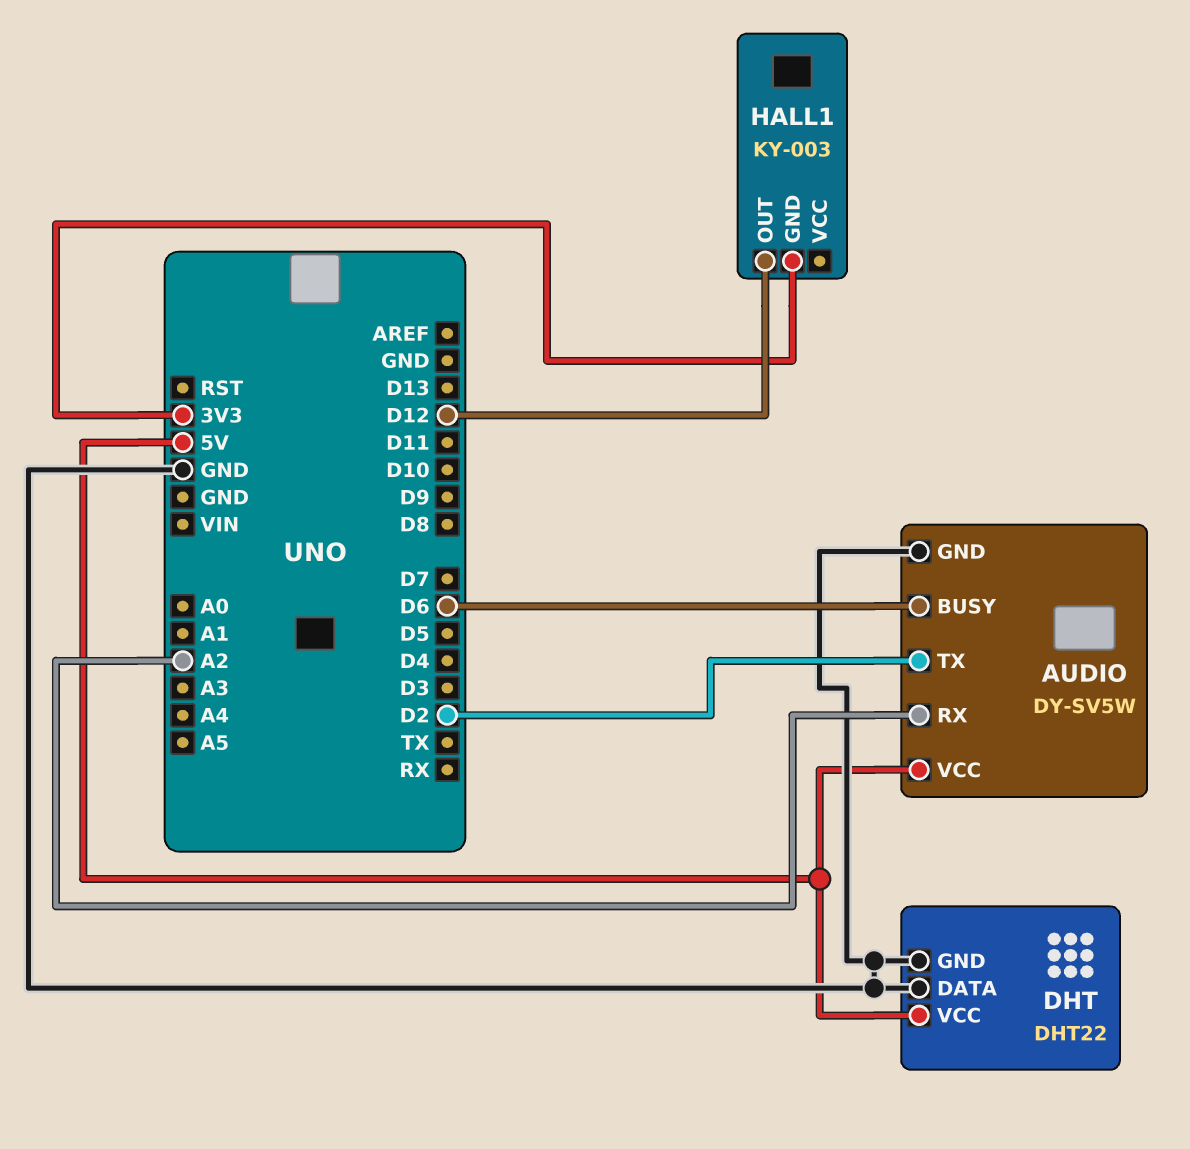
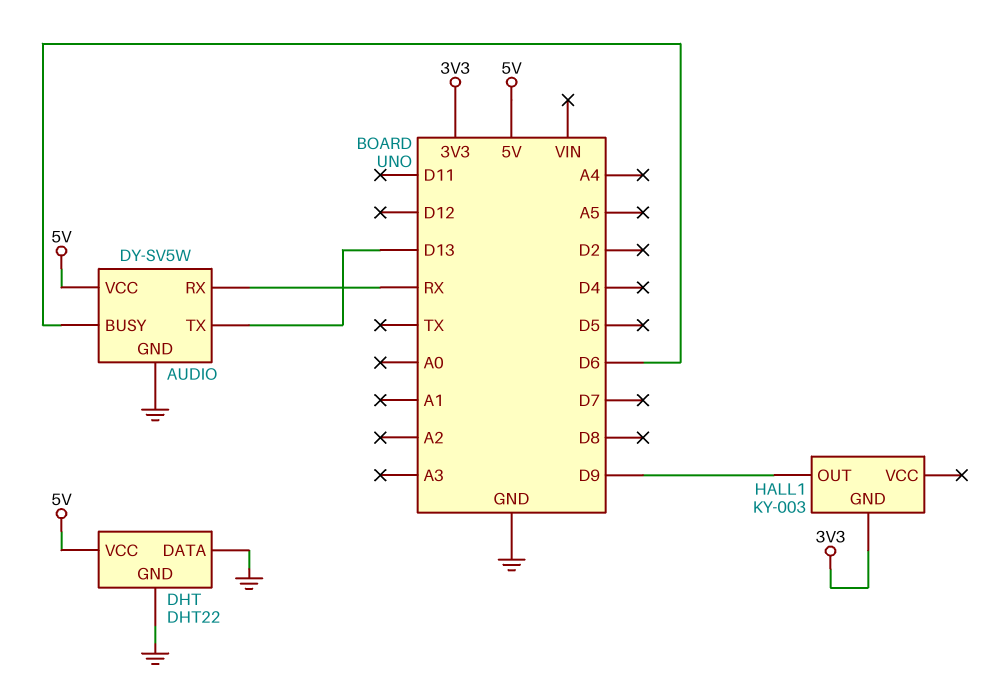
AUDIO pin RX: A2 -> RX
AUDIO pin TX: D2 -> D13
HALL1 pin OUT: D12 -> D9

